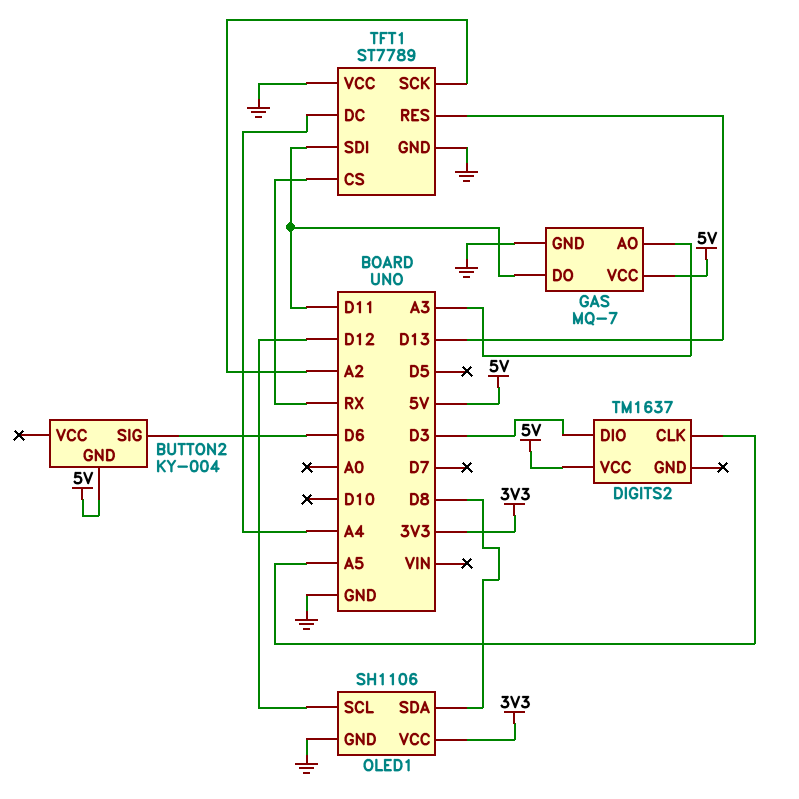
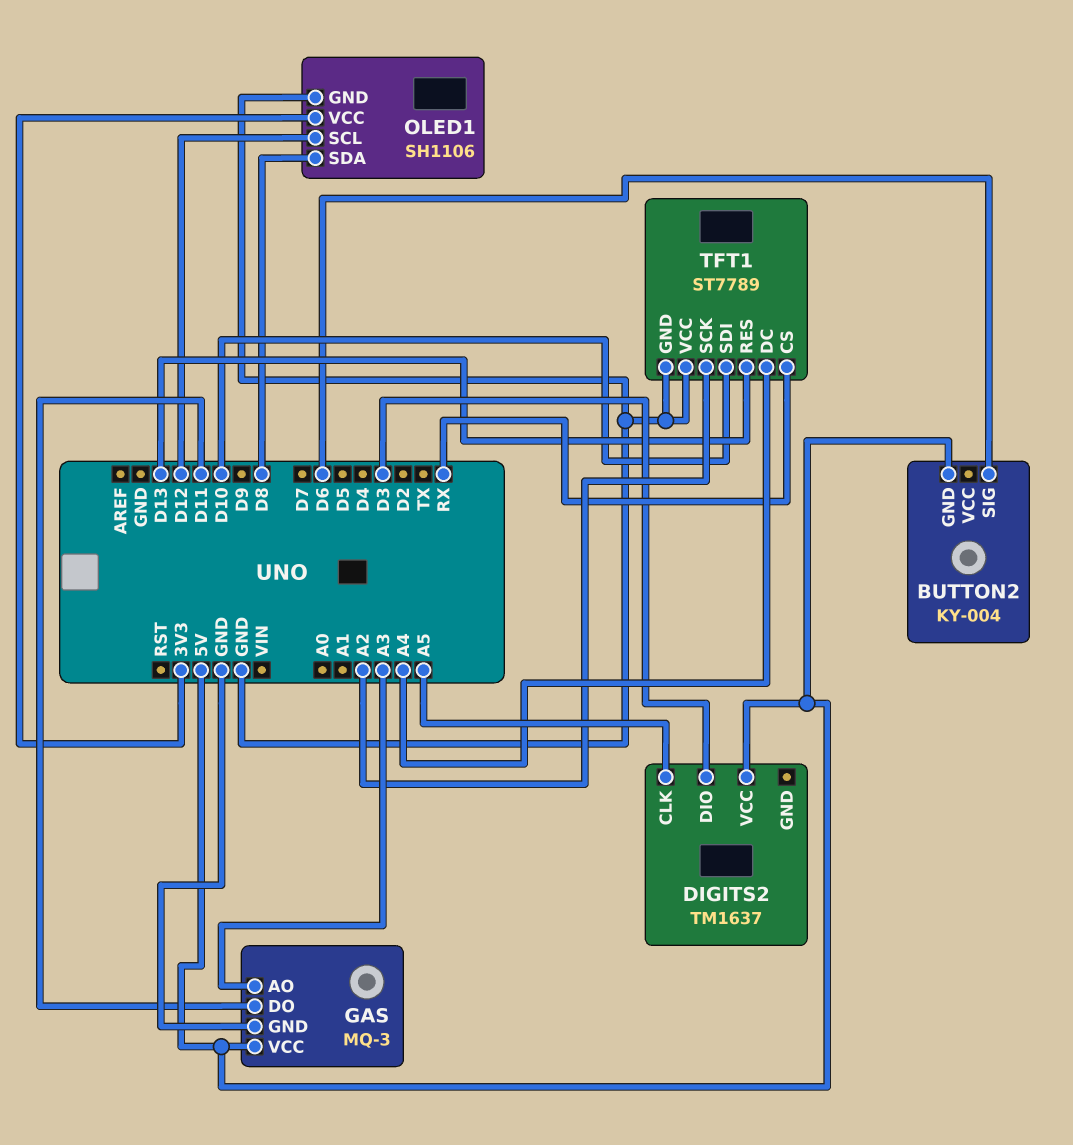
GAS: MQ-7 -> MQ-3
TFT1 pin SDI: D11 -> D10

